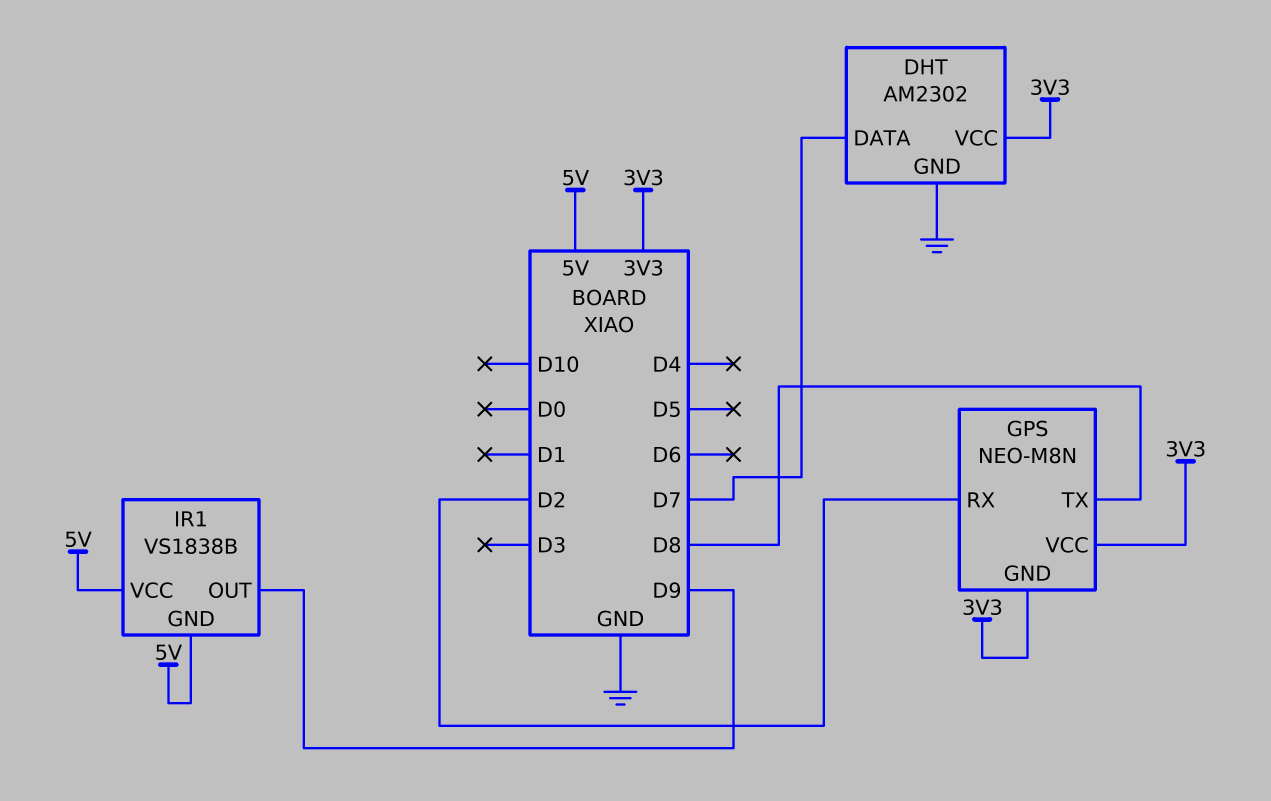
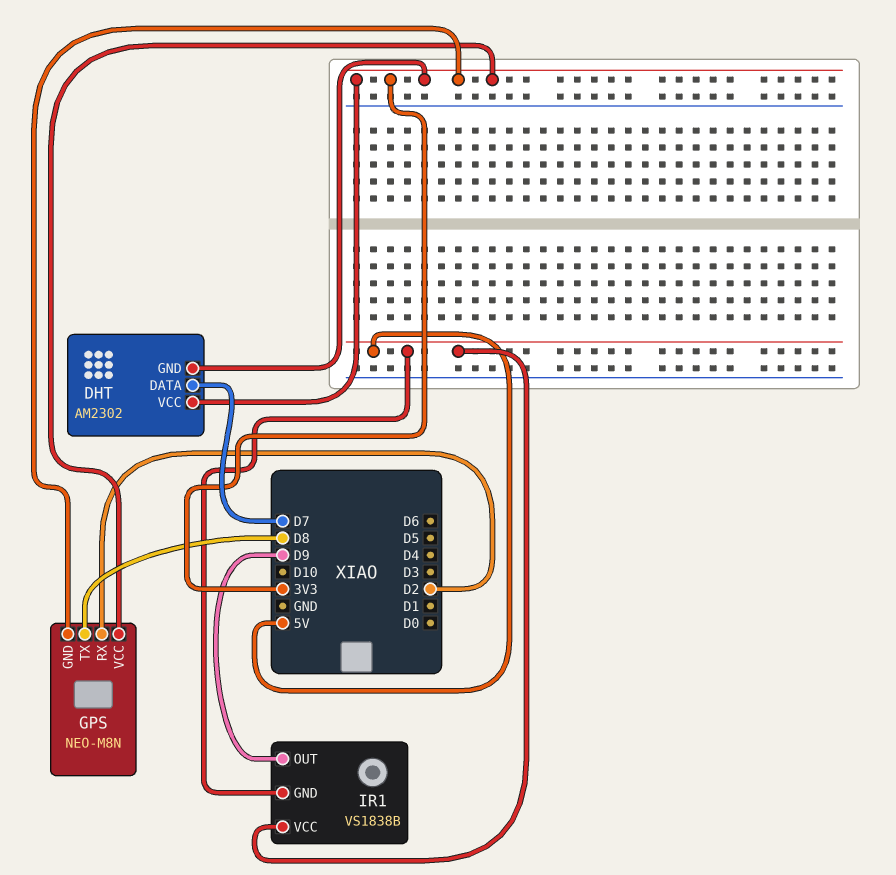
DHT pin GND: GND -> 3V3

